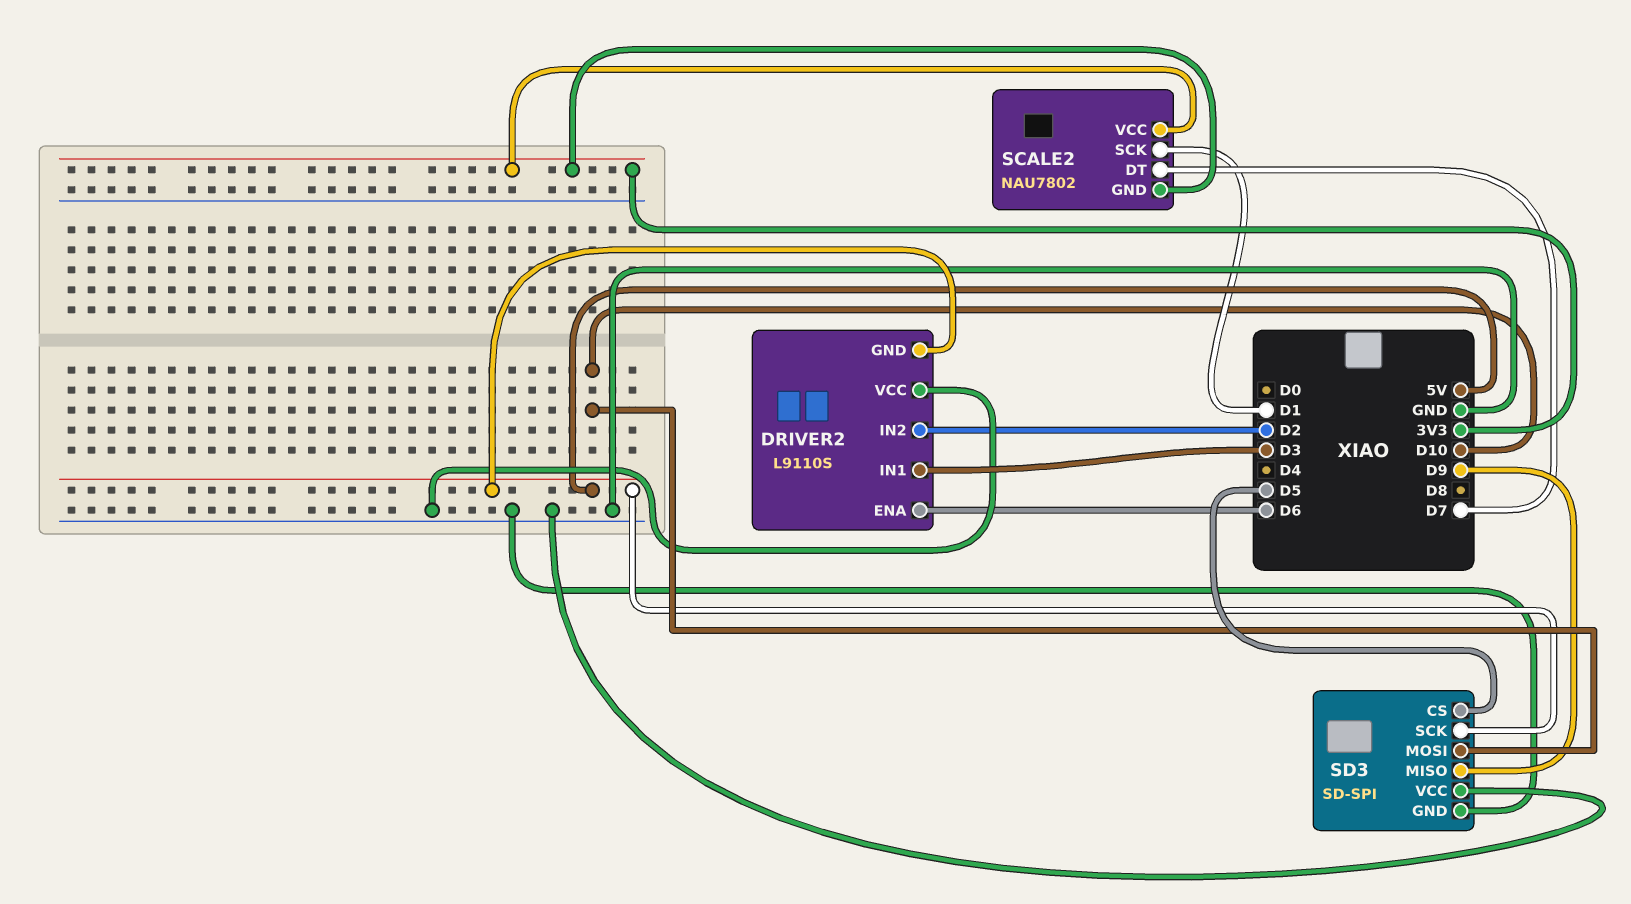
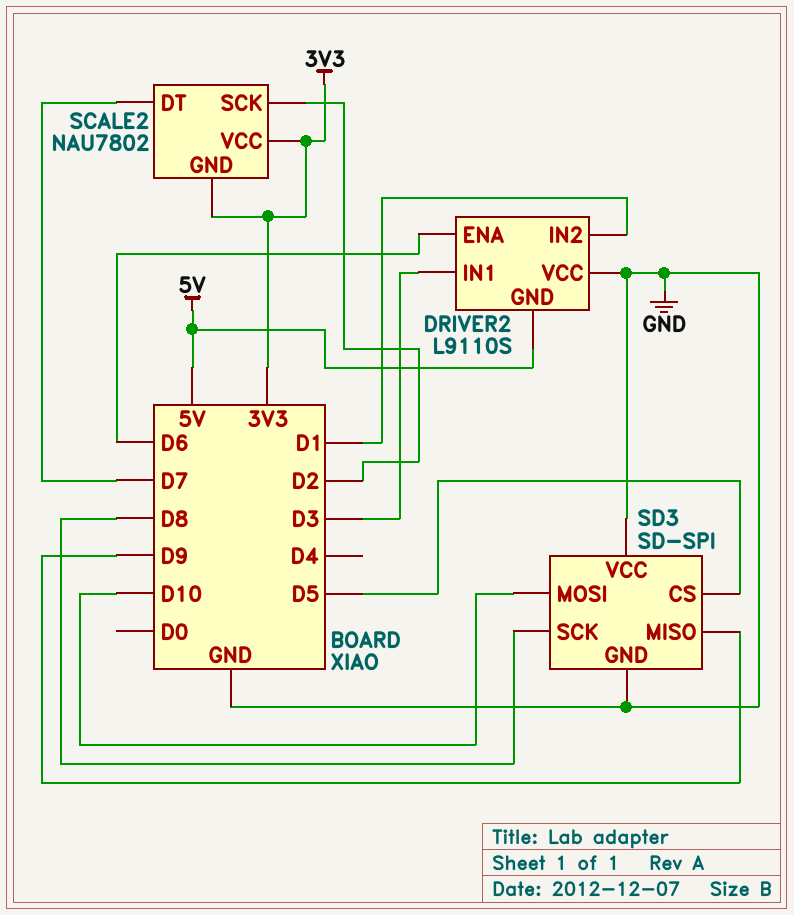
DRIVER2 pin IN2: D2 -> D1
SCALE2 pin SCK: D1 -> D2
SD3 pin SCK: 5V -> D8

